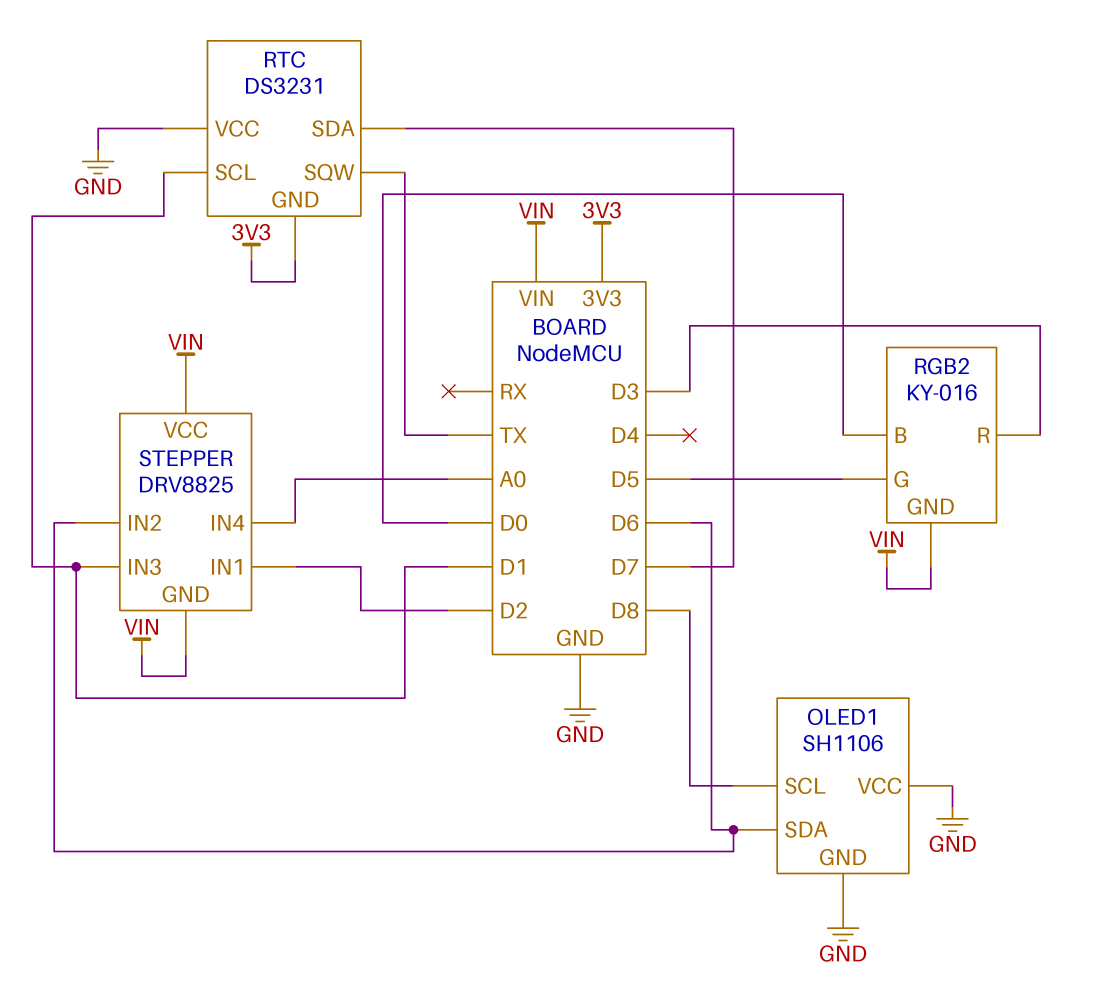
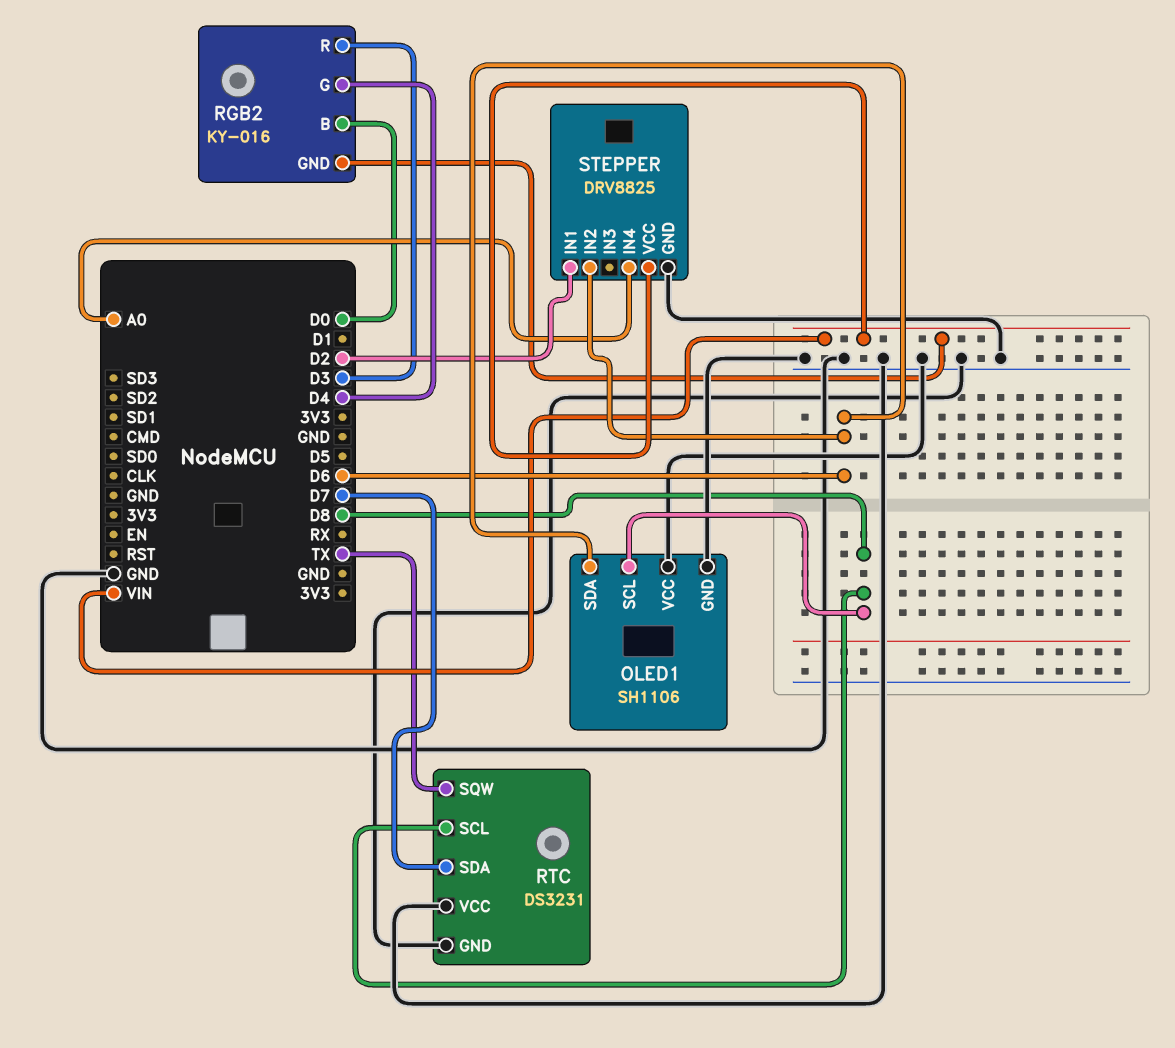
RGB2 pin G: D5 -> D4
RTC pin GND: 3V3 -> GND
RTC pin SCL: D1 -> D8
STEPPER pin GND: VIN -> GND
STEPPER pin IN3: D1 -> none

